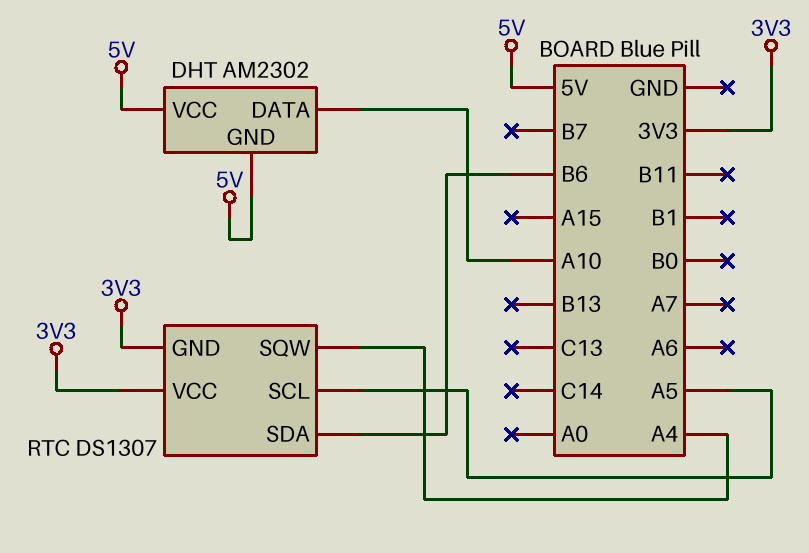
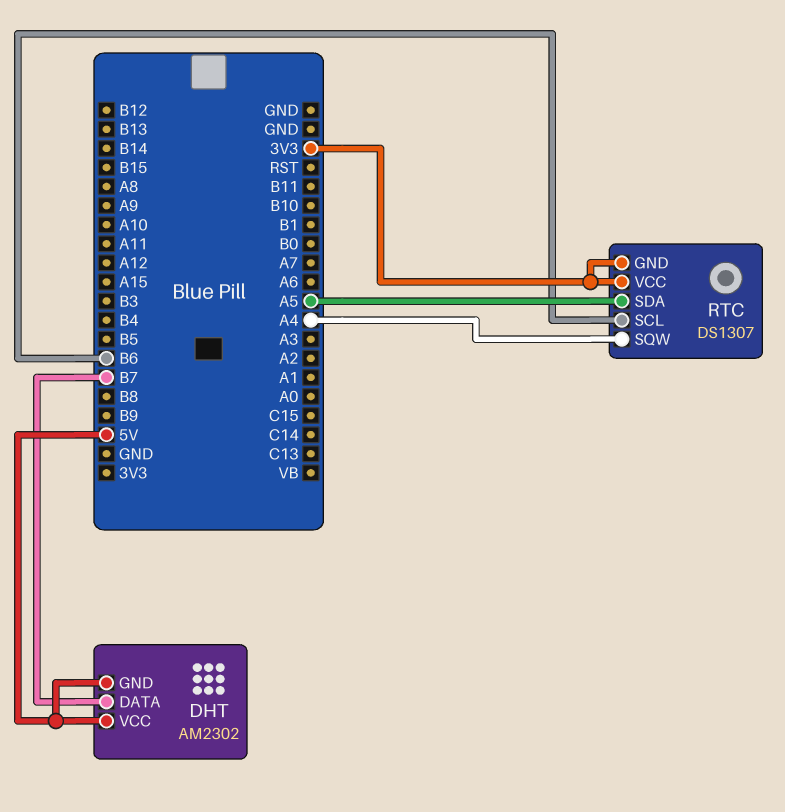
DHT pin DATA: A10 -> B7
RTC pin SCL: A5 -> B6
RTC pin SDA: B6 -> A5

